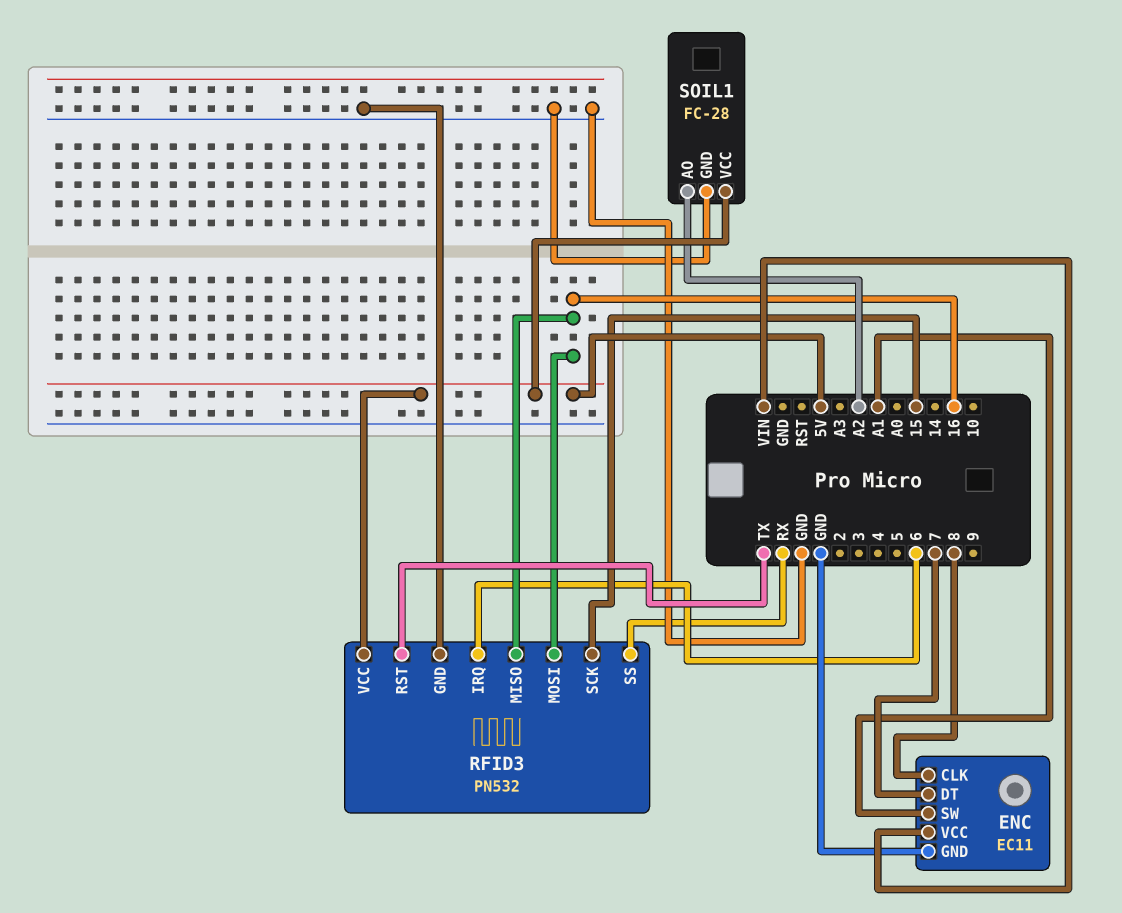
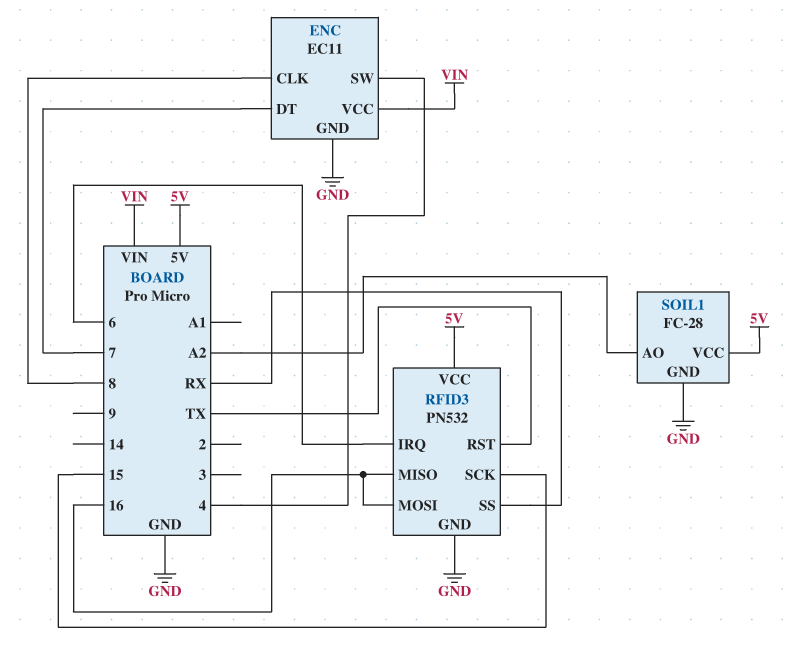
ENC pin SW: A1 -> 4

